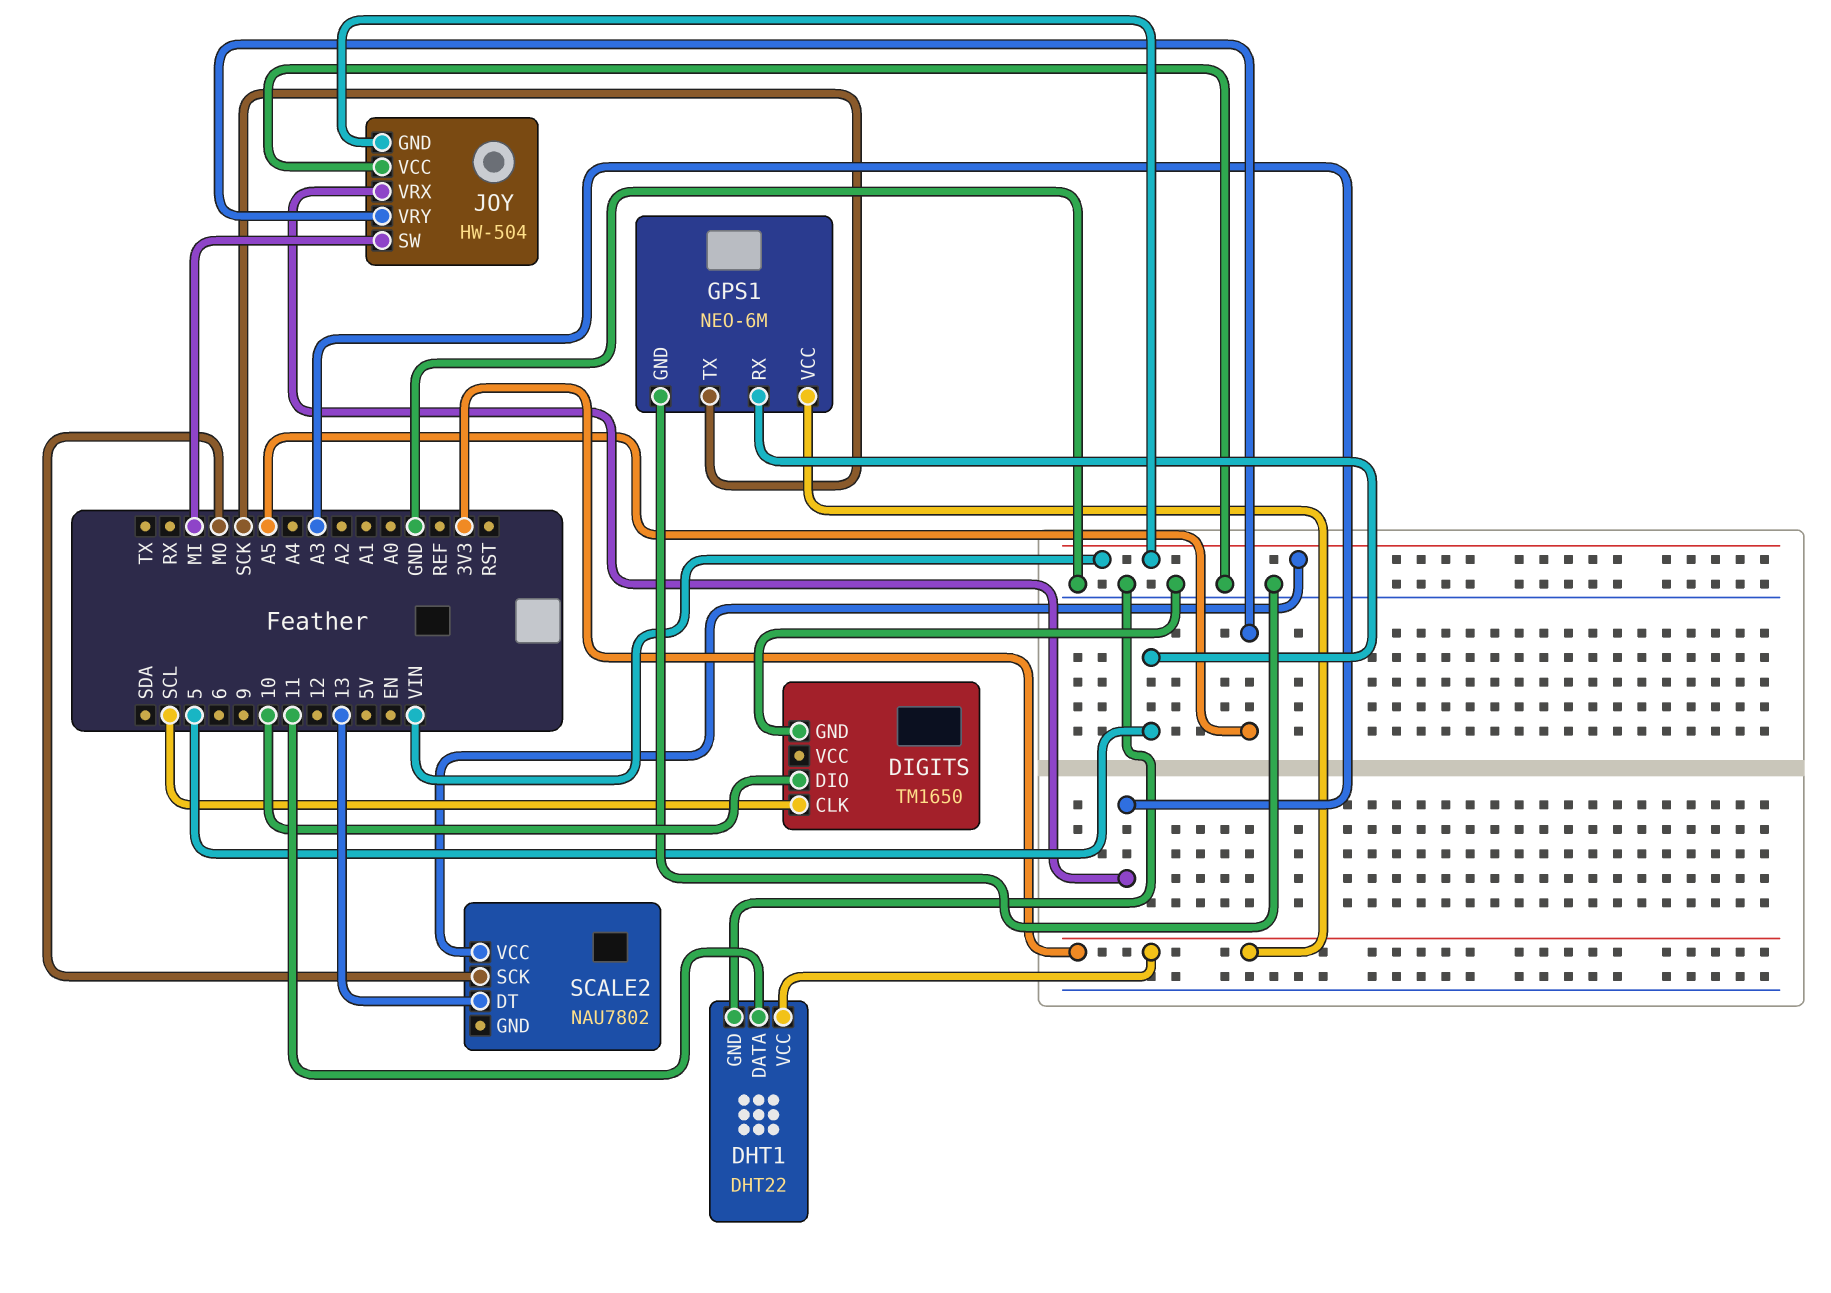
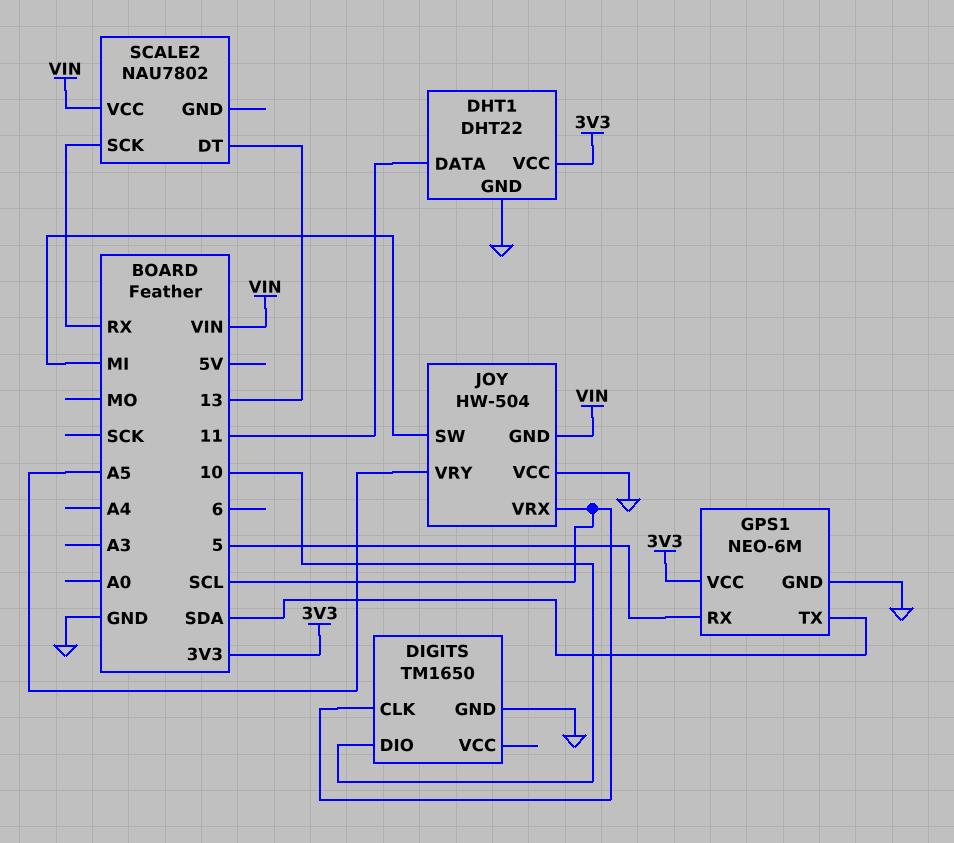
GPS1 pin TX: SCK -> SDA
JOY pin VRX: A3 -> SCL
SCALE2 pin SCK: MO -> RX

